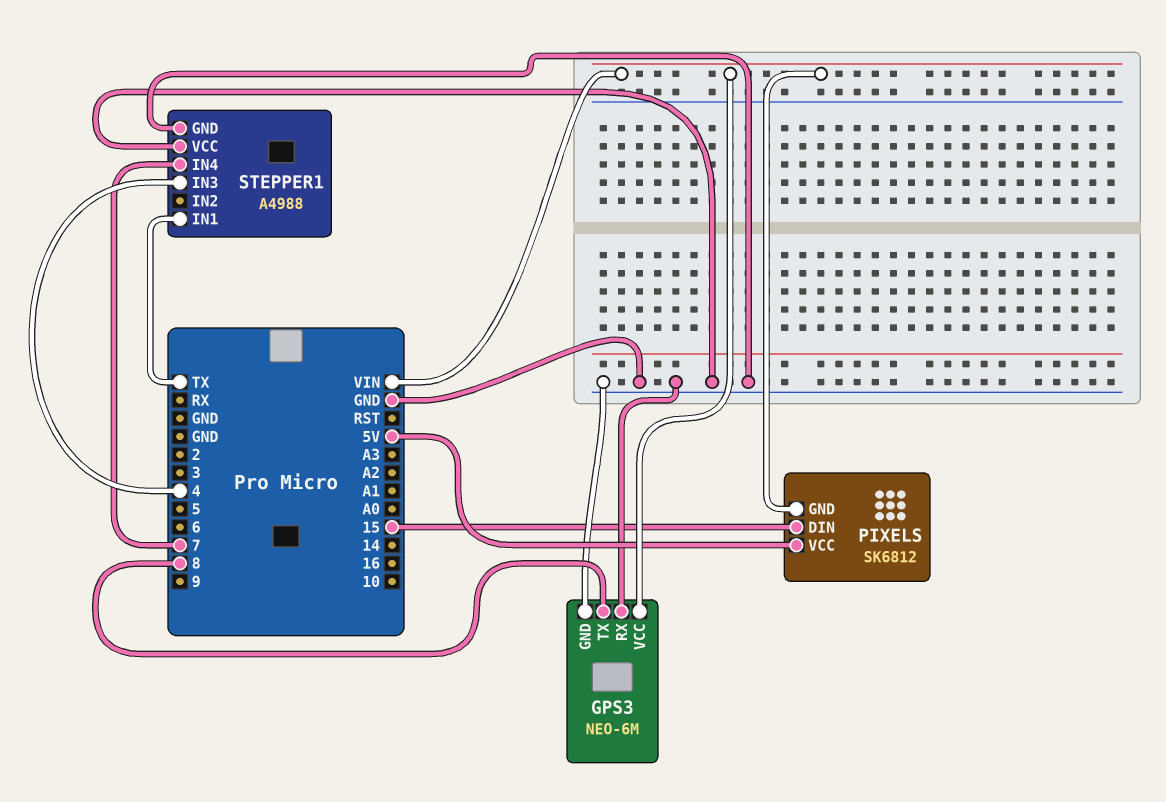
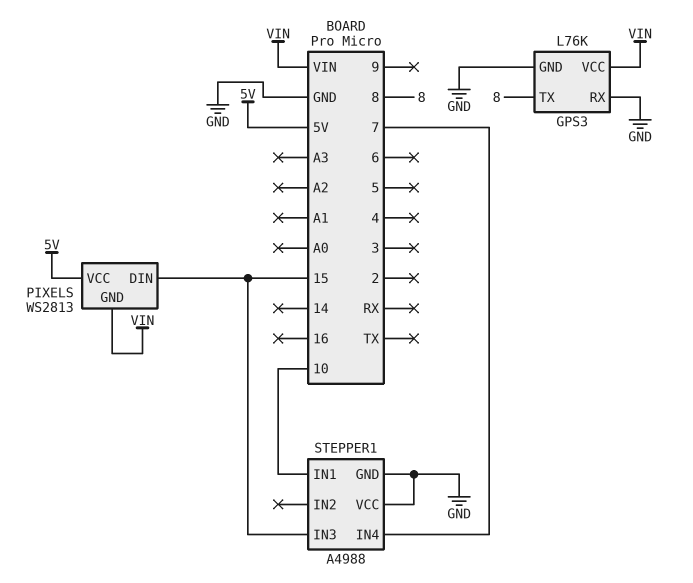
GPS3: NEO-6M -> L76K
PIXELS: SK6812 -> WS2813
STEPPER1 pin IN1: TX -> 10
STEPPER1 pin IN3: 4 -> 15

